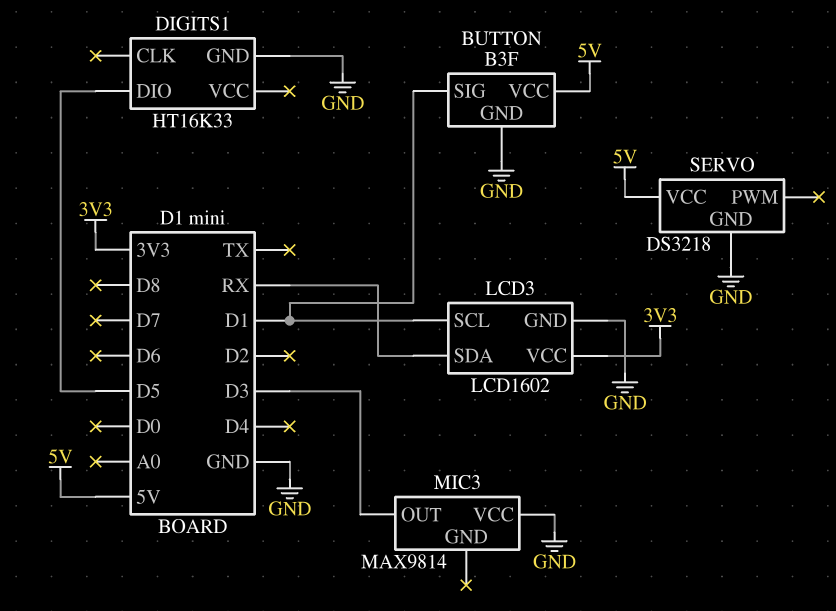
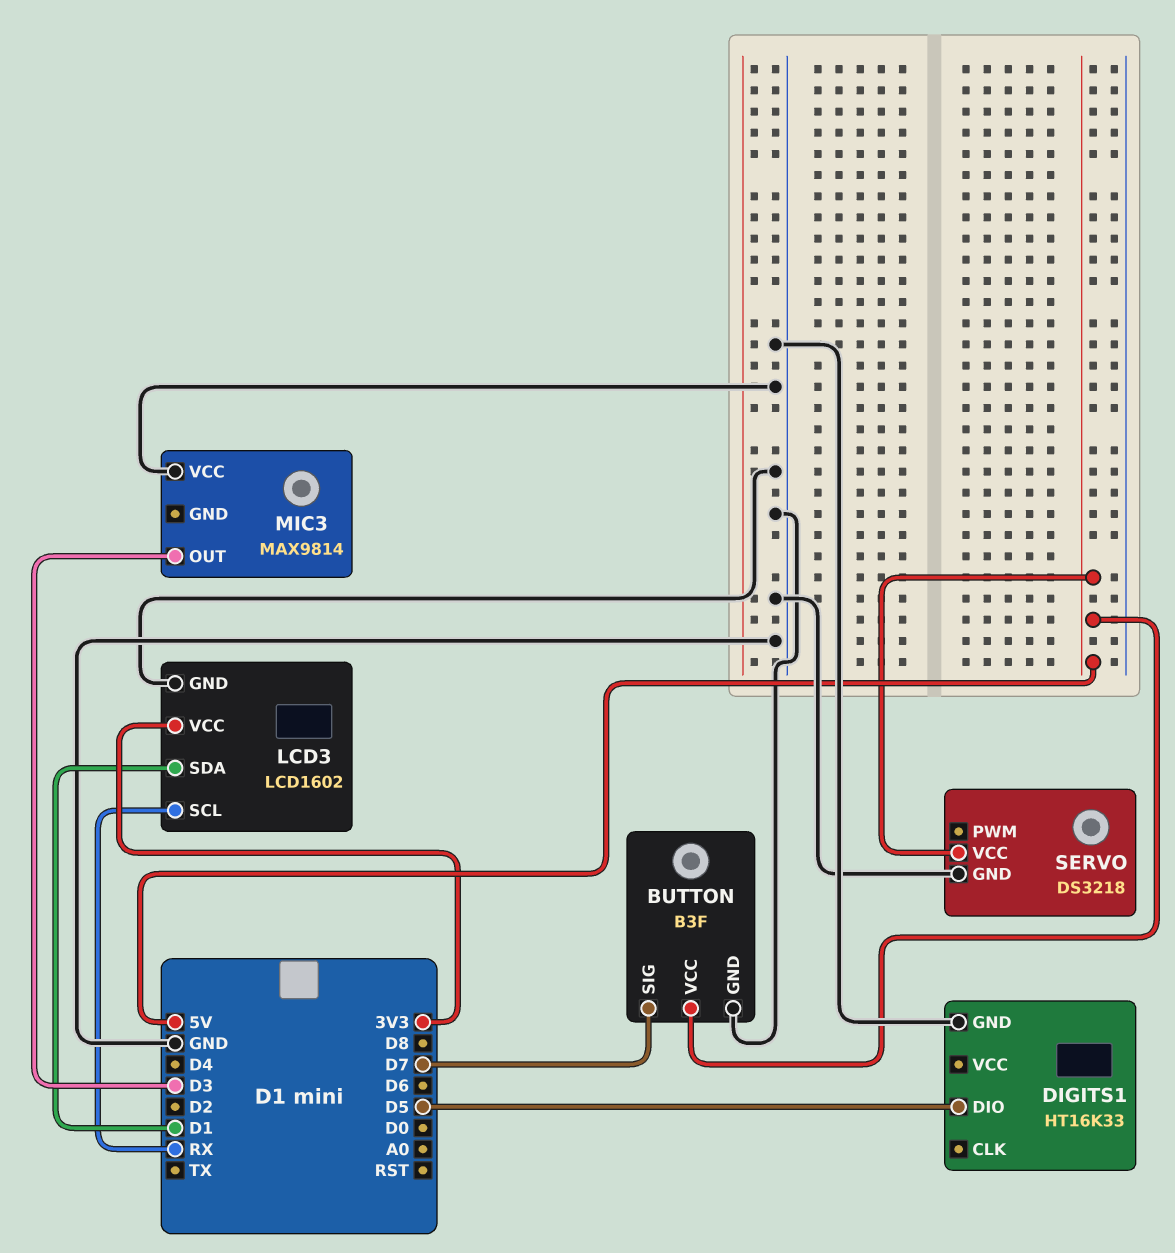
BUTTON pin SIG: D1 -> D7
LCD3 pin SCL: D1 -> RX
LCD3 pin SDA: RX -> D1

